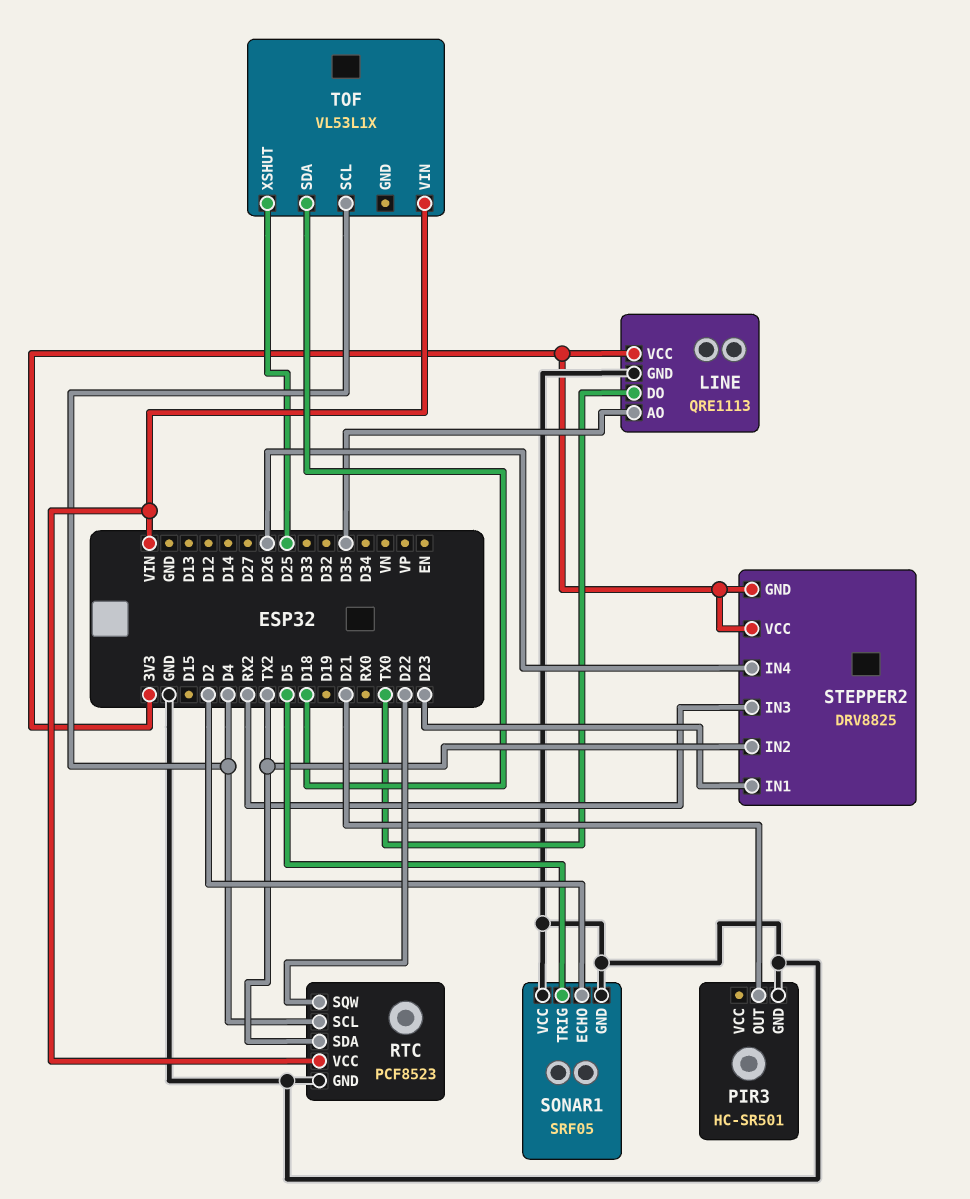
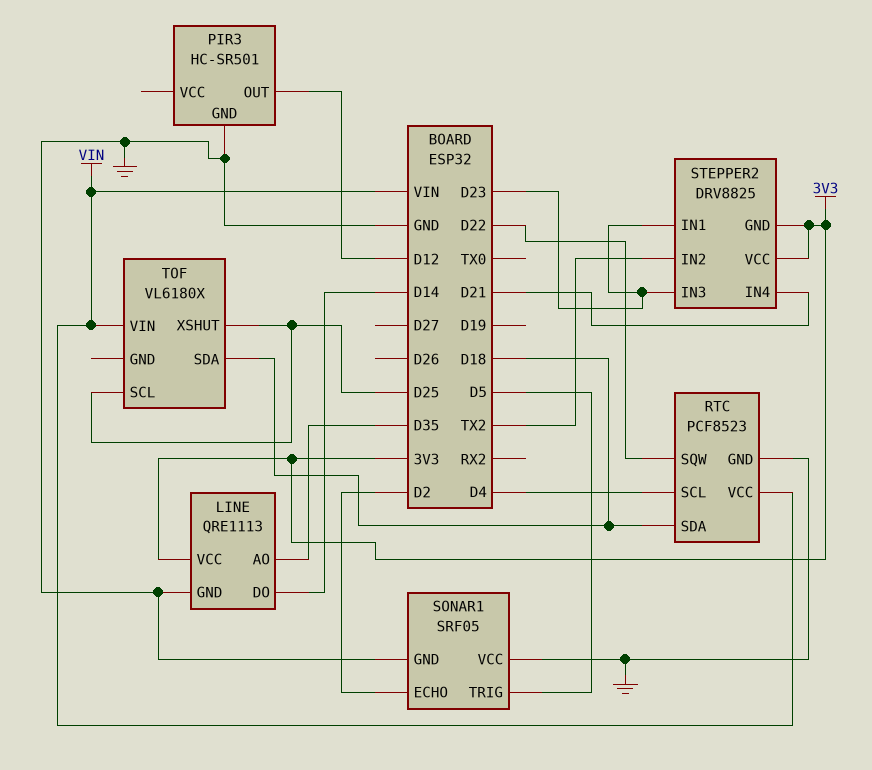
LINE pin DO: TX0 -> D14
PIR3 pin OUT: D21 -> D12
RTC pin SDA: TX2 -> D18
STEPPER2 pin IN3: RX2 -> D23
STEPPER2 pin IN4: D26 -> D21
TOF: VL53L1X -> VL6180X
TOF pin SCL: D4 -> D25

